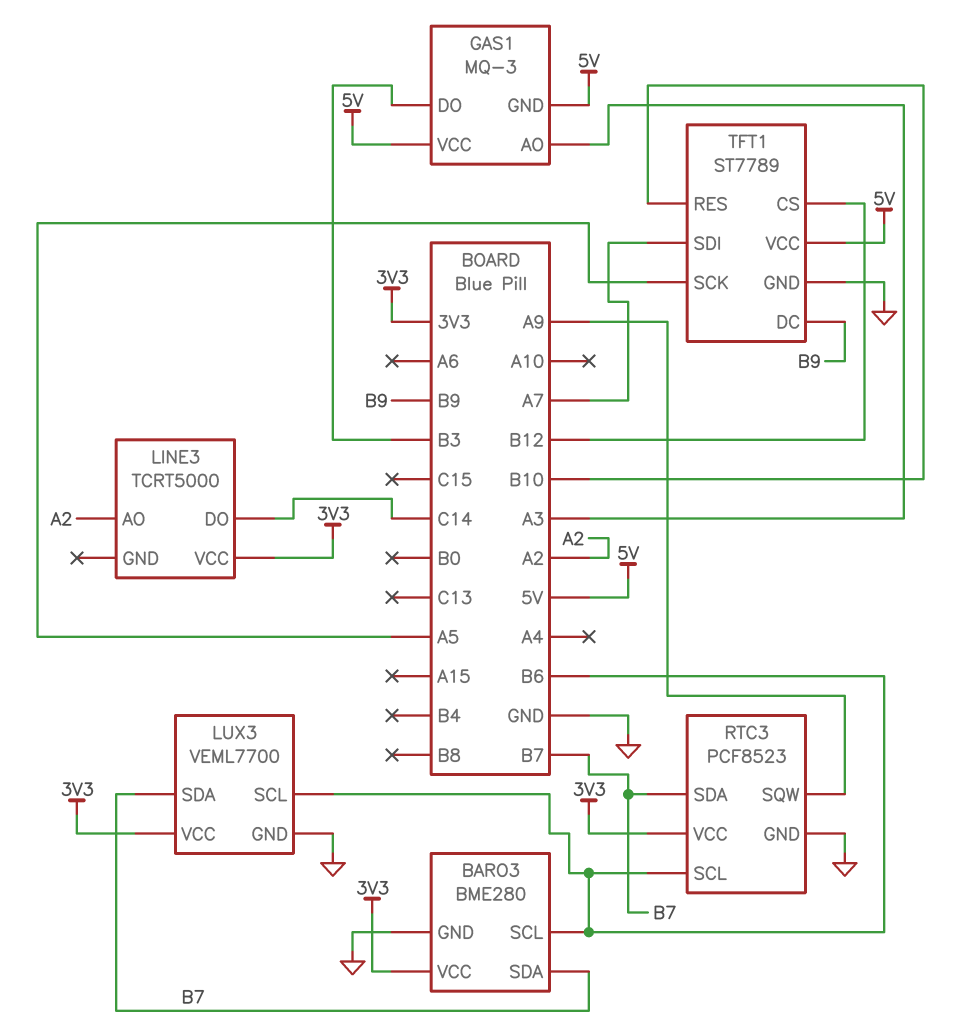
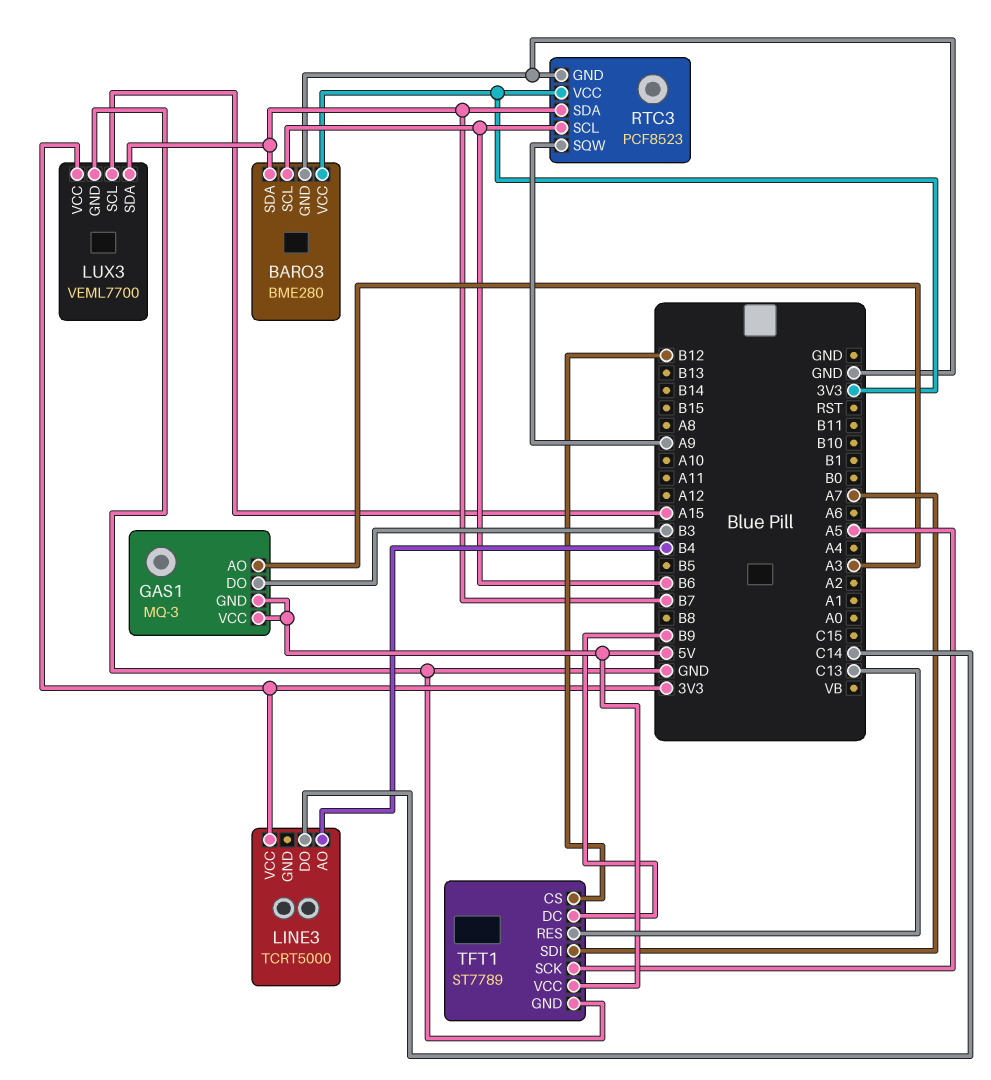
LINE3 pin AO: A2 -> B4
LUX3 pin SCL: B6 -> A15
TFT1 pin RES: B10 -> C13

